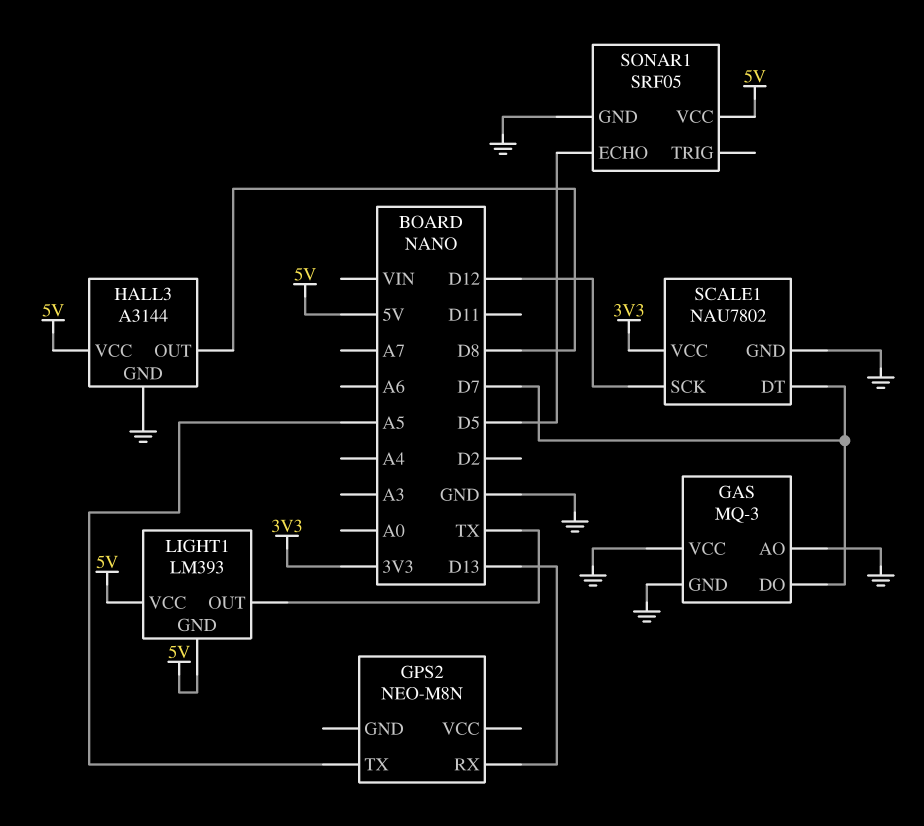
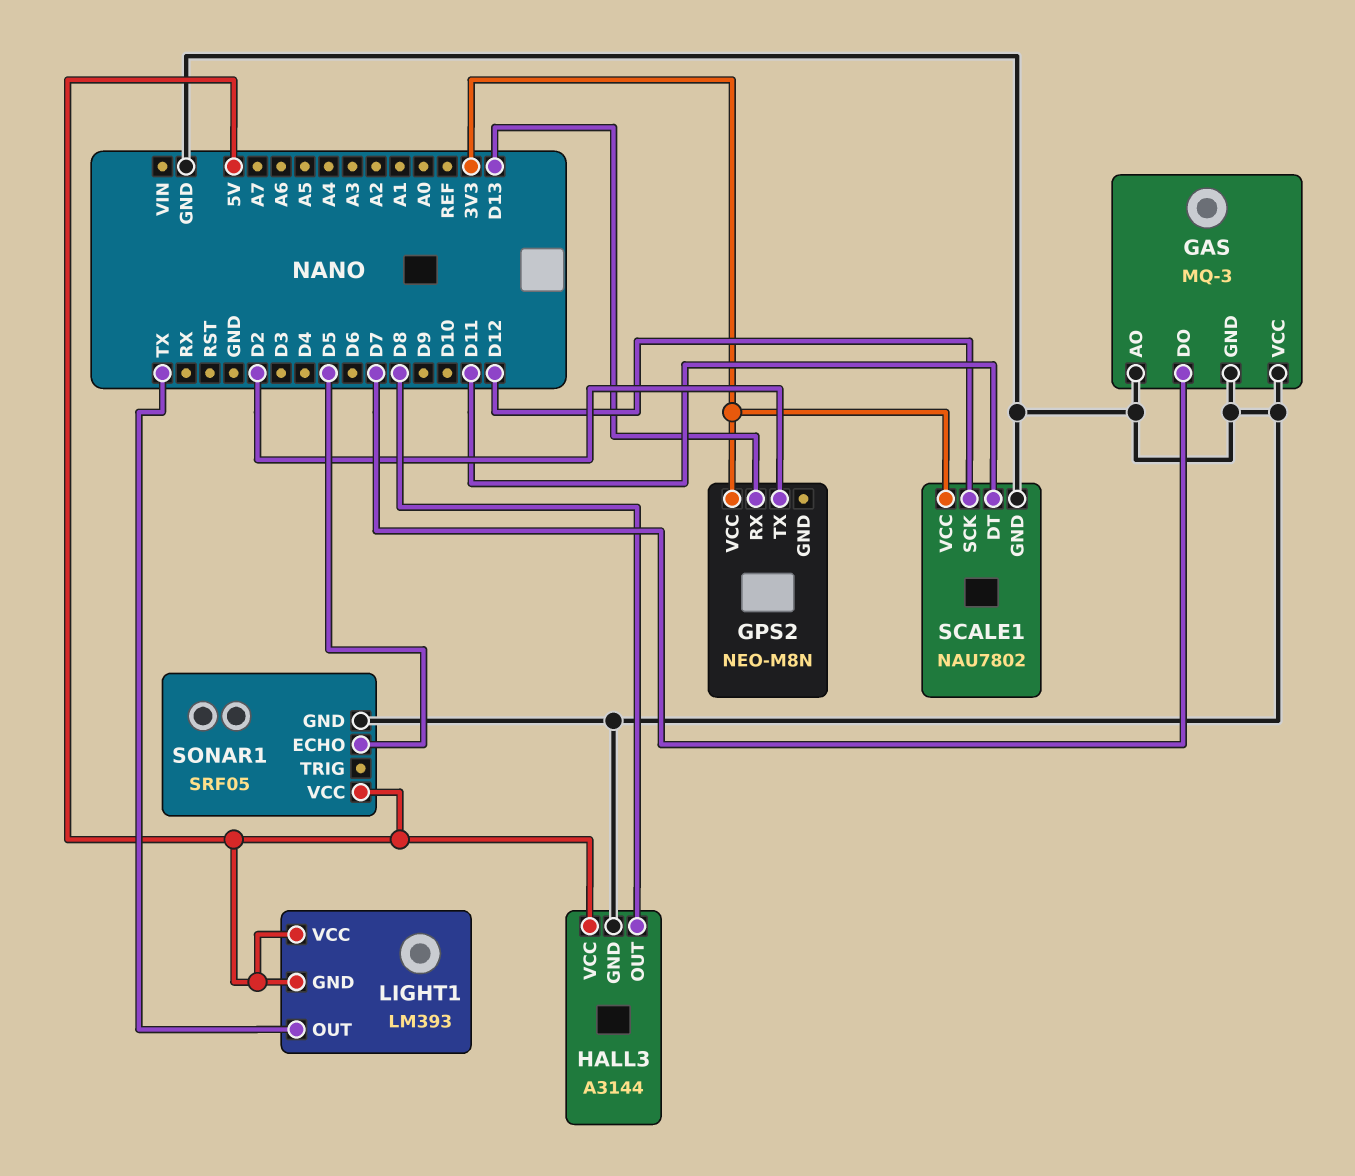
GPS2 pin TX: A5 -> D2
GPS2 pin VCC: none -> 3V3
SCALE1 pin DT: D7 -> D11

